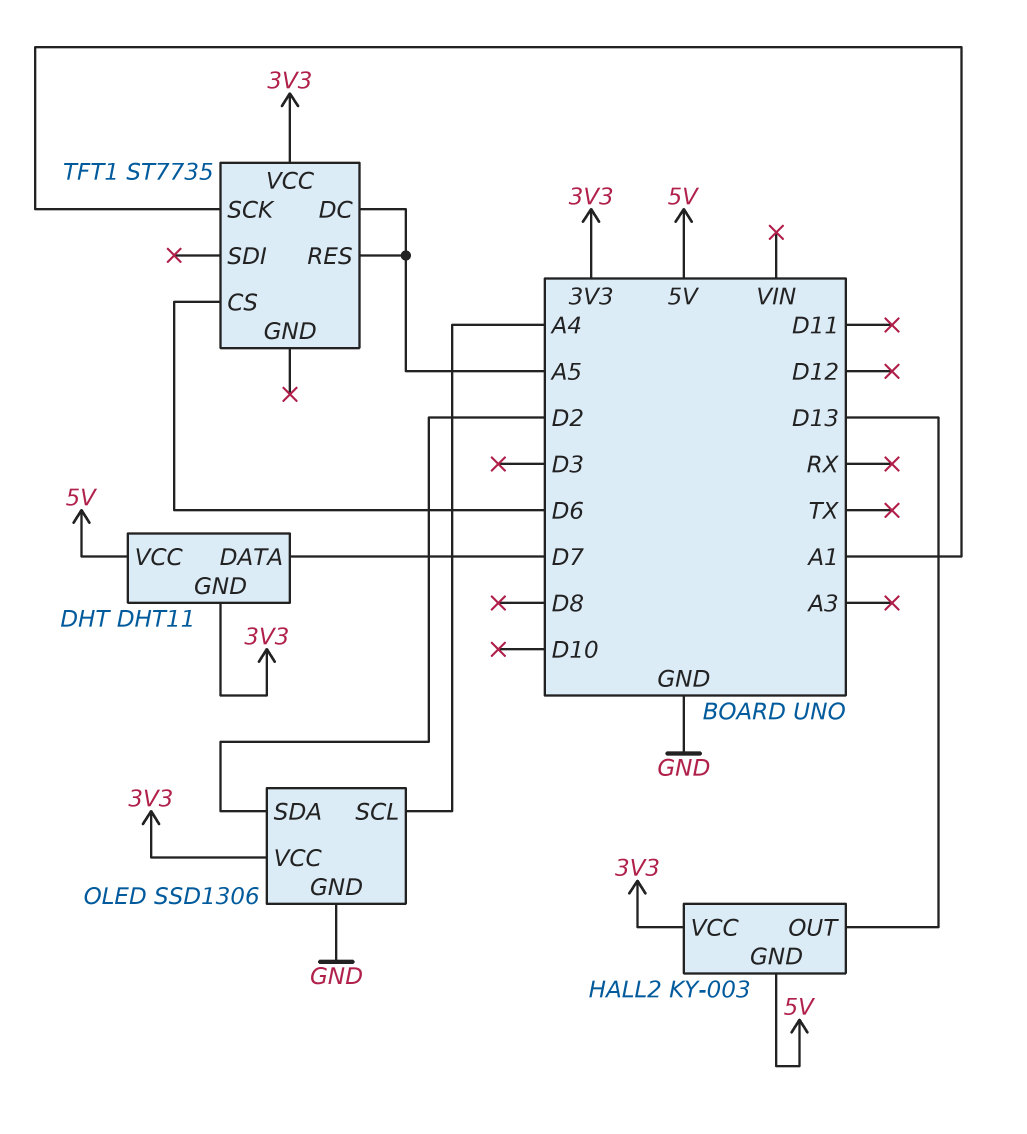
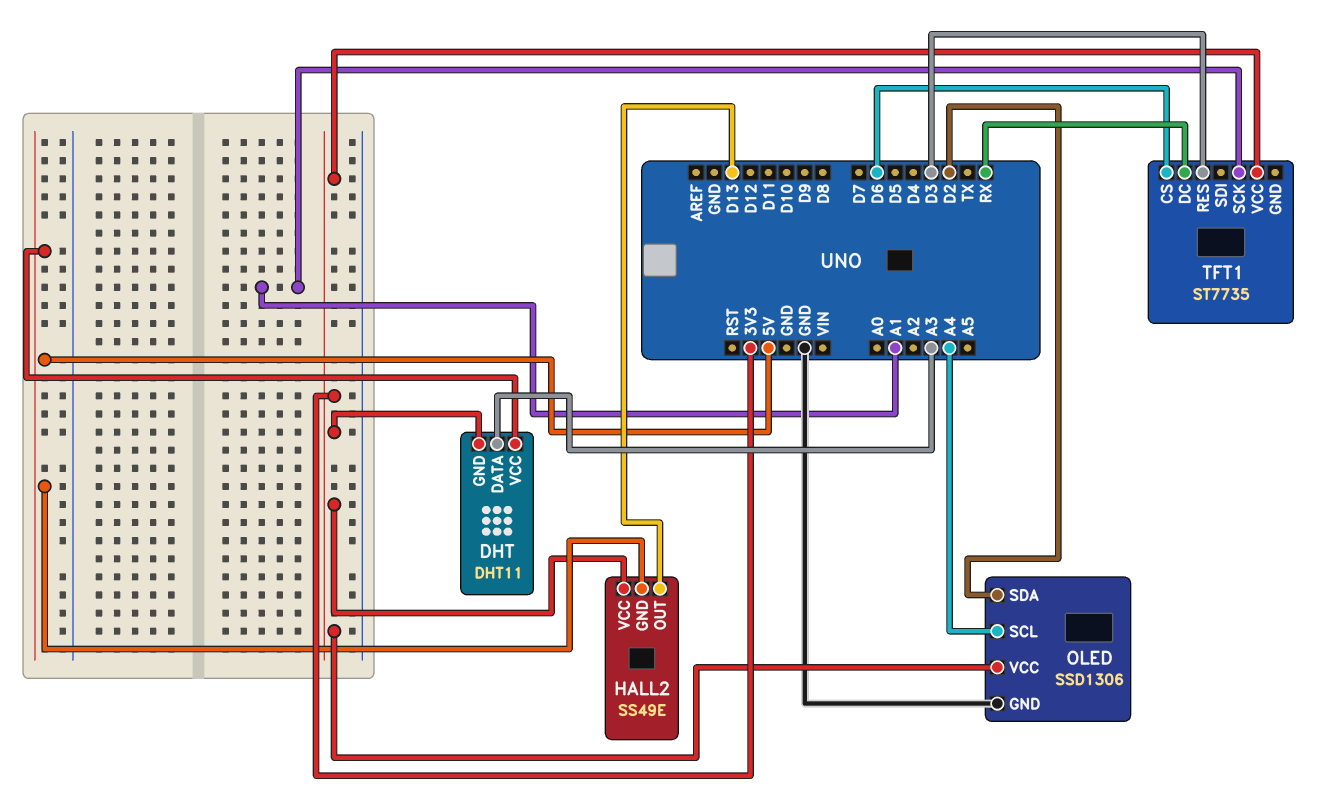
DHT pin DATA: D7 -> A3
HALL2: KY-003 -> SS49E
TFT1 pin DC: A5 -> RX
TFT1 pin RES: A5 -> D3

